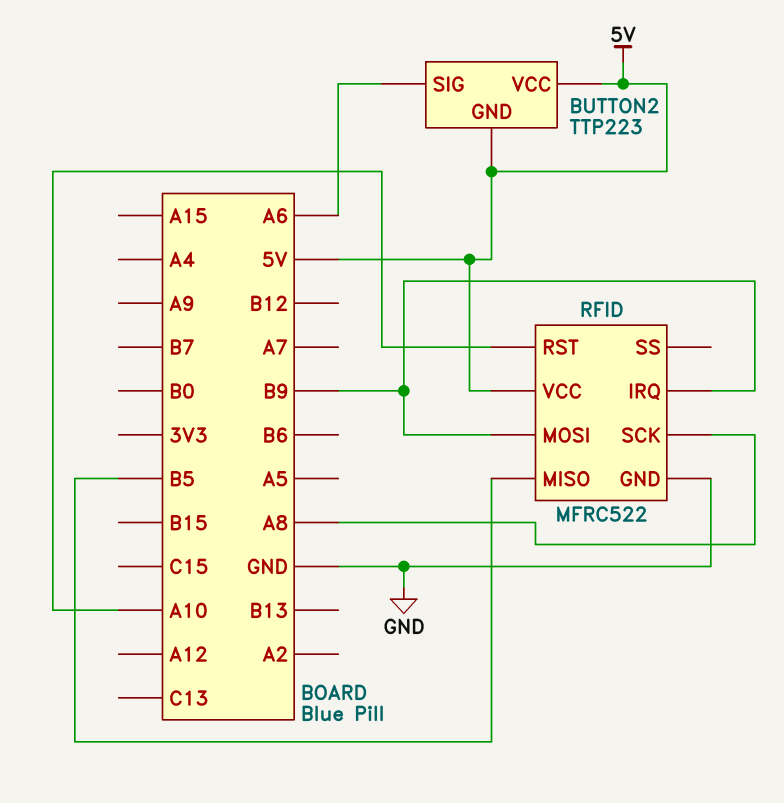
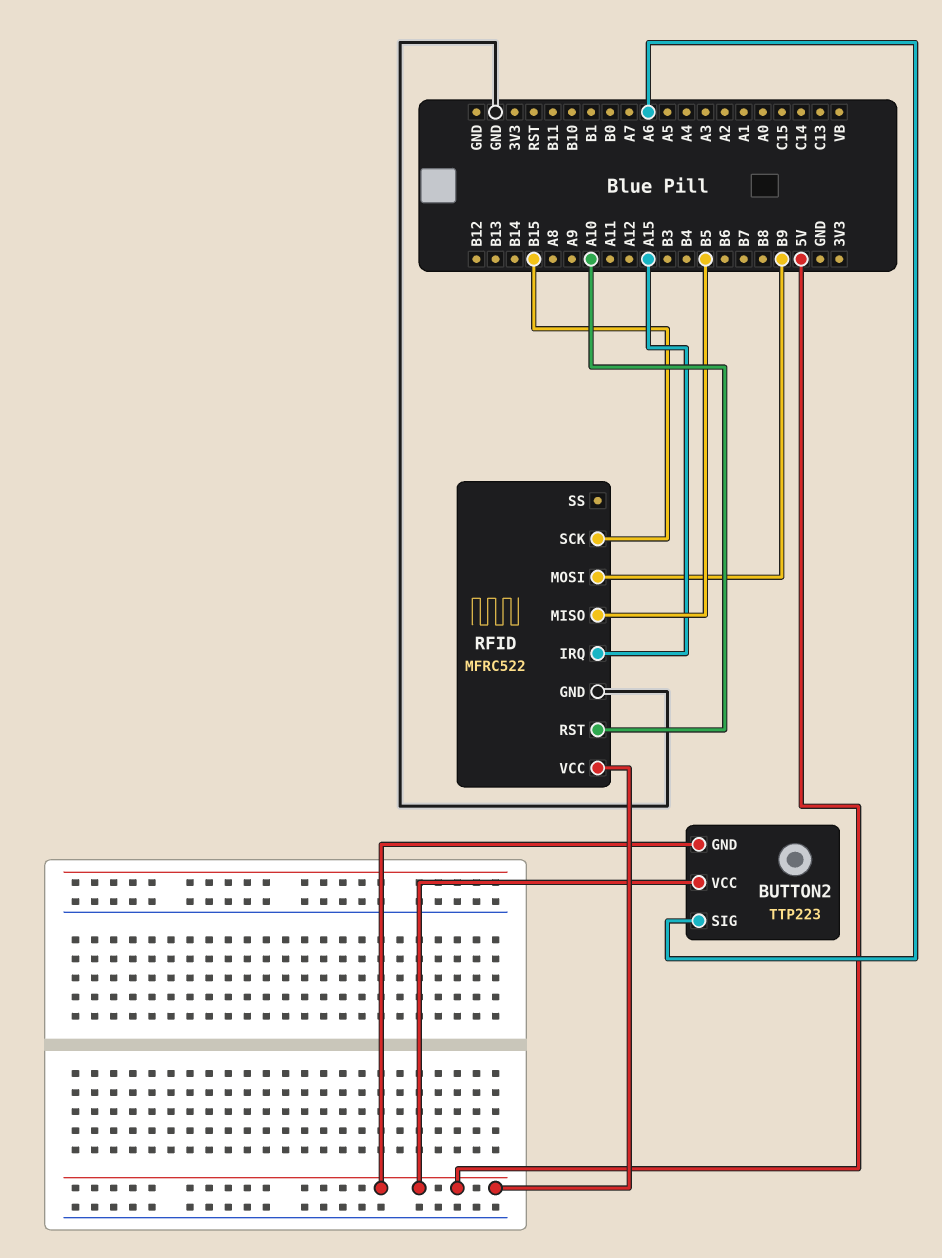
RFID pin IRQ: B9 -> A15
RFID pin SCK: A8 -> B15

